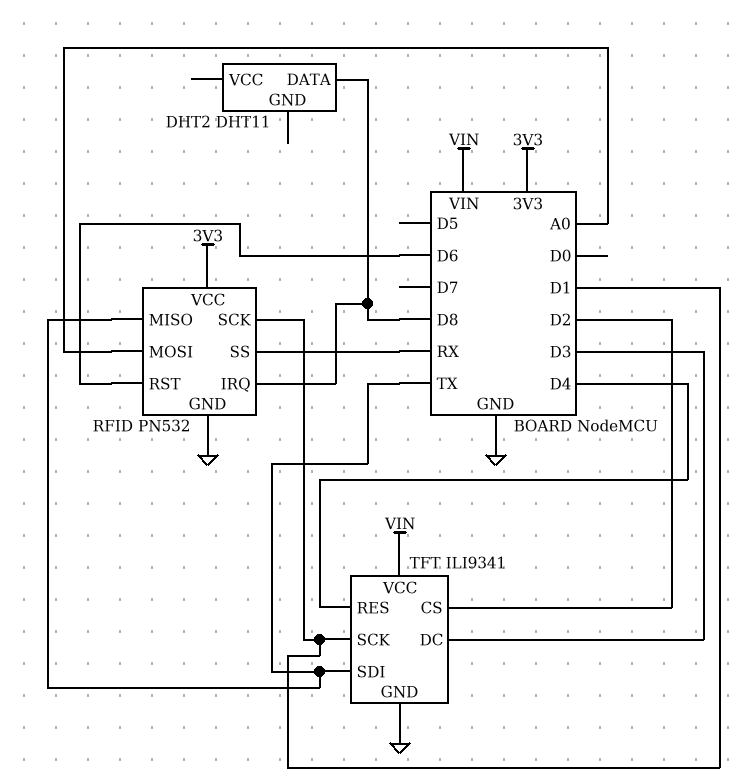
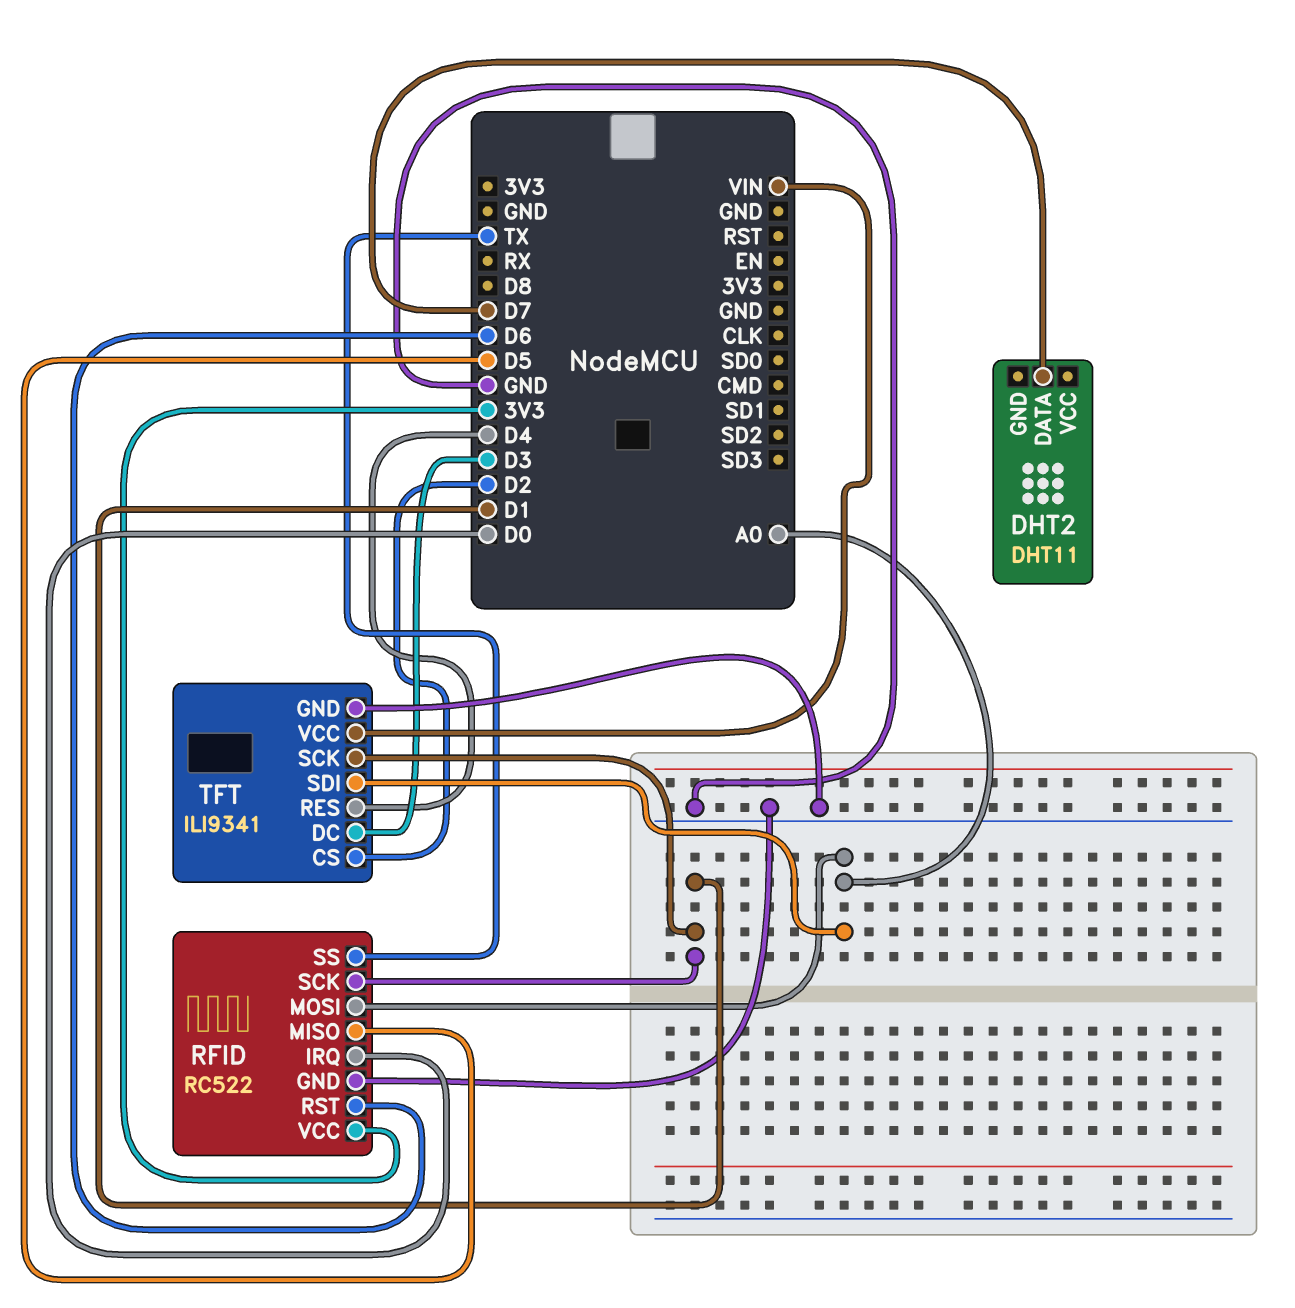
DHT2 pin DATA: D8 -> D7
RFID: PN532 -> RC522
RFID pin IRQ: D8 -> D0
RFID pin MISO: TX -> D5
RFID pin SS: RX -> TX
TFT pin SDI: TX -> A0

